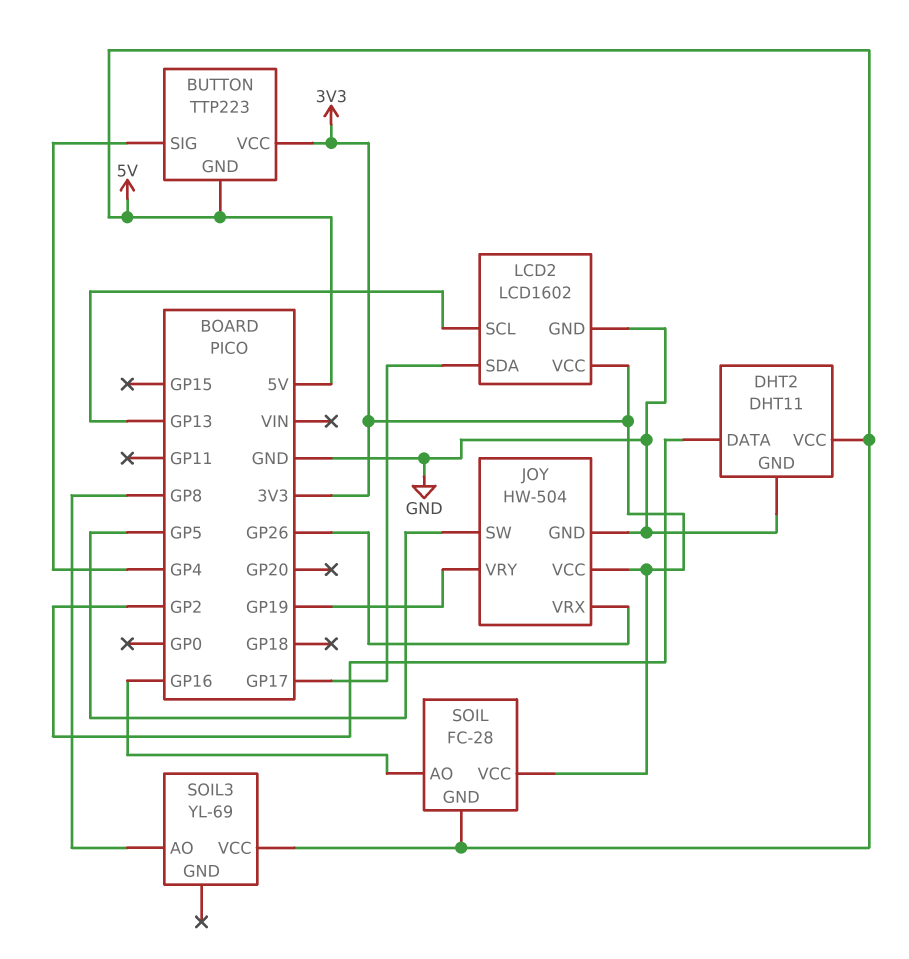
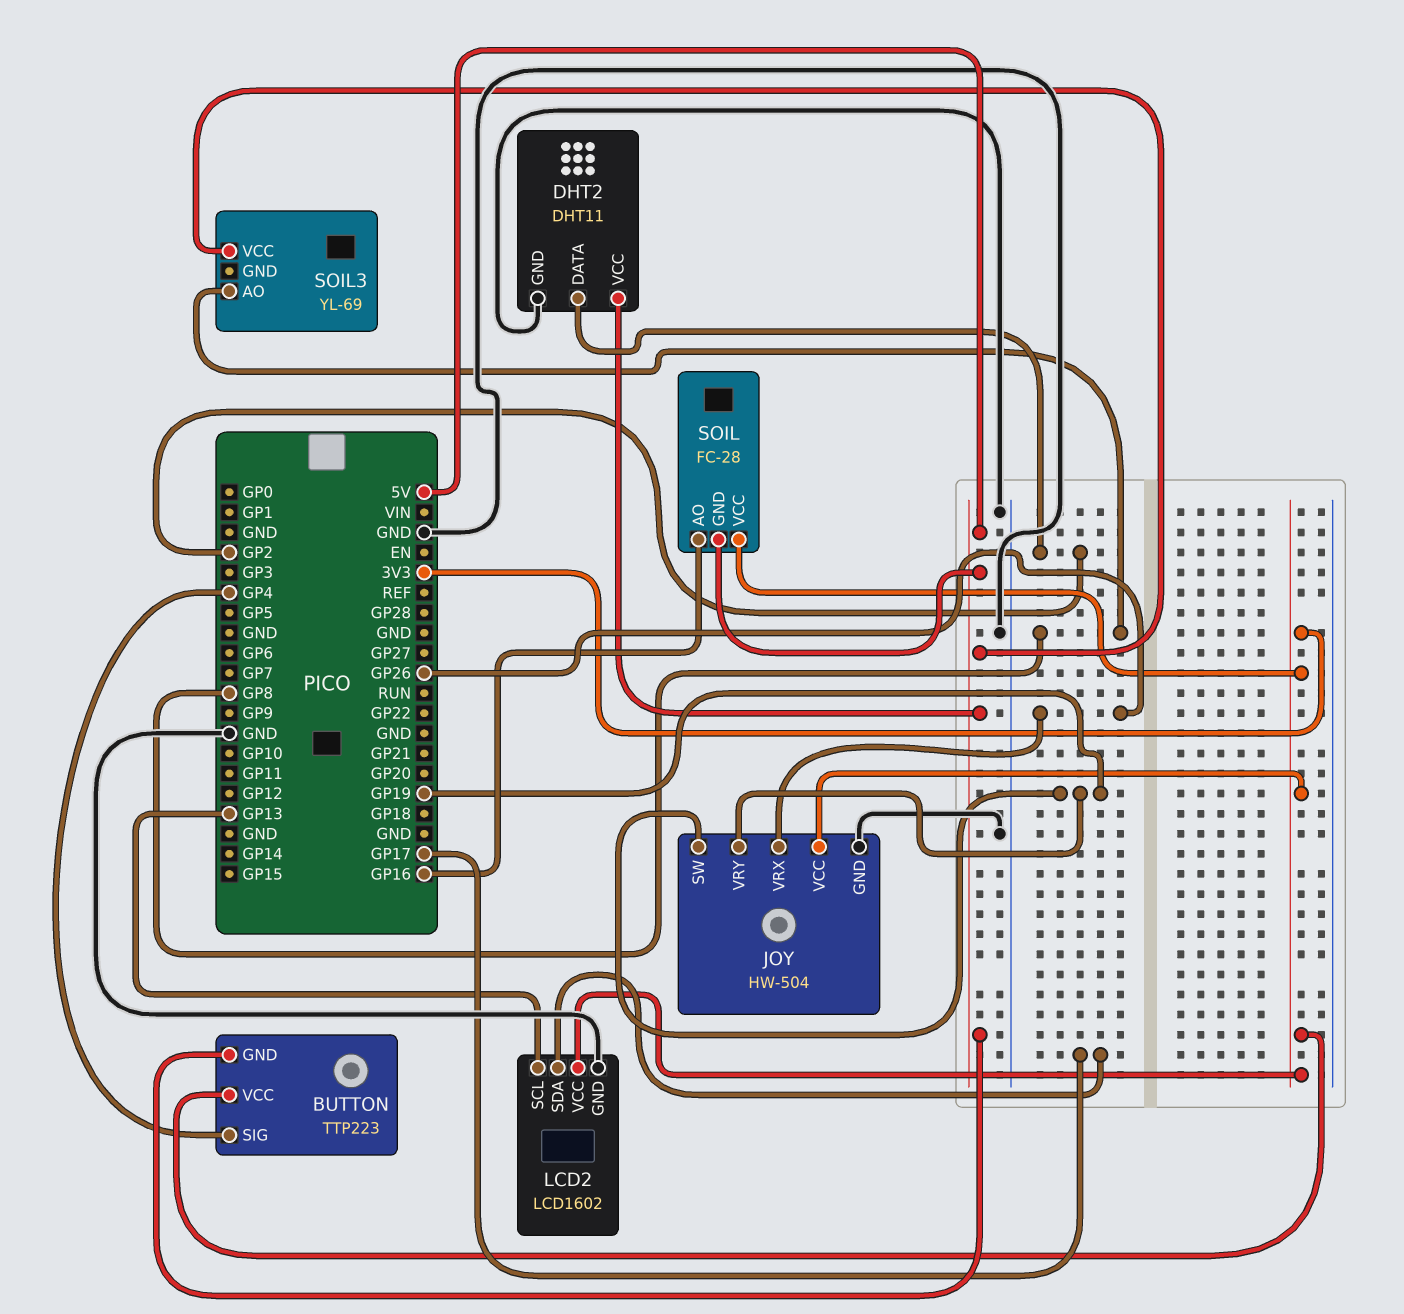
JOY pin SW: GP5 -> GP19

